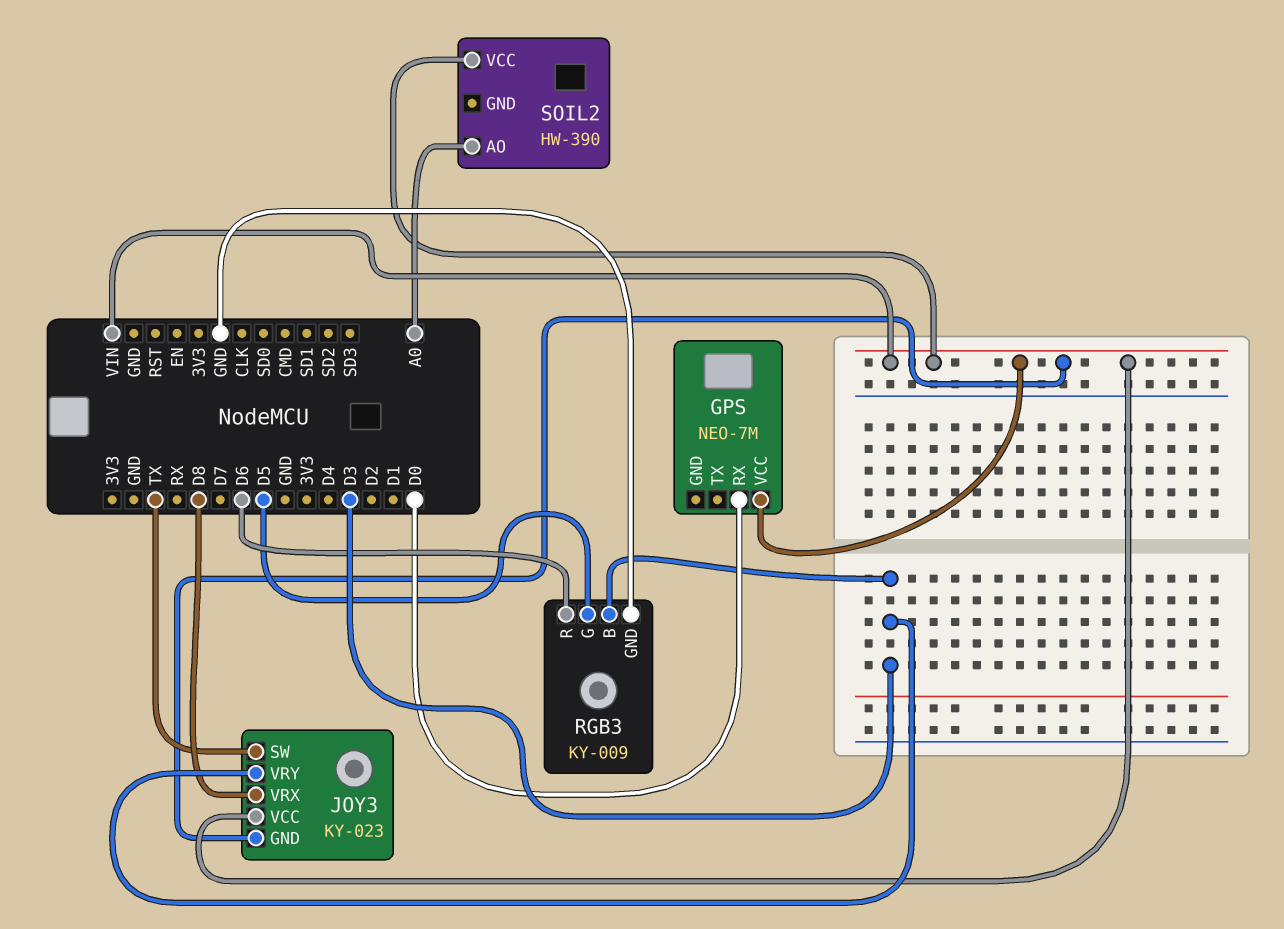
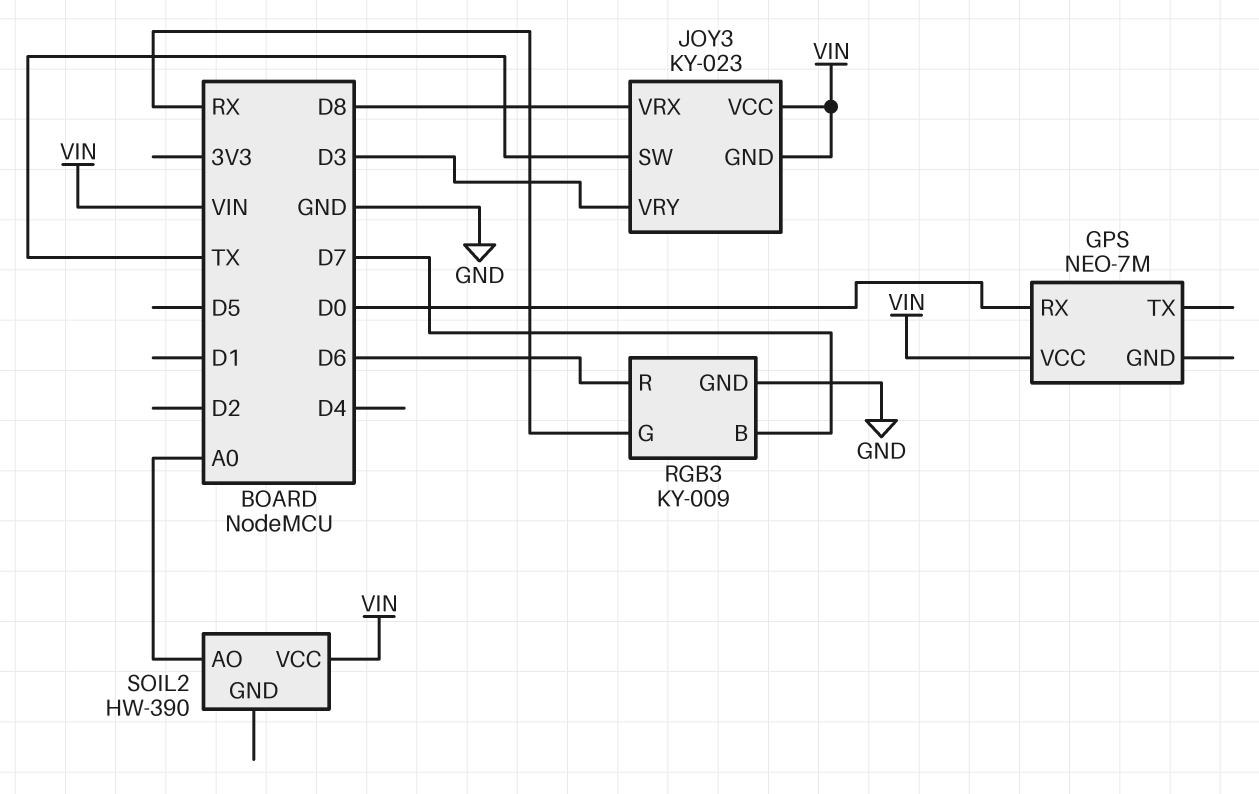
RGB3 pin B: D3 -> D7
RGB3 pin G: D5 -> RX

